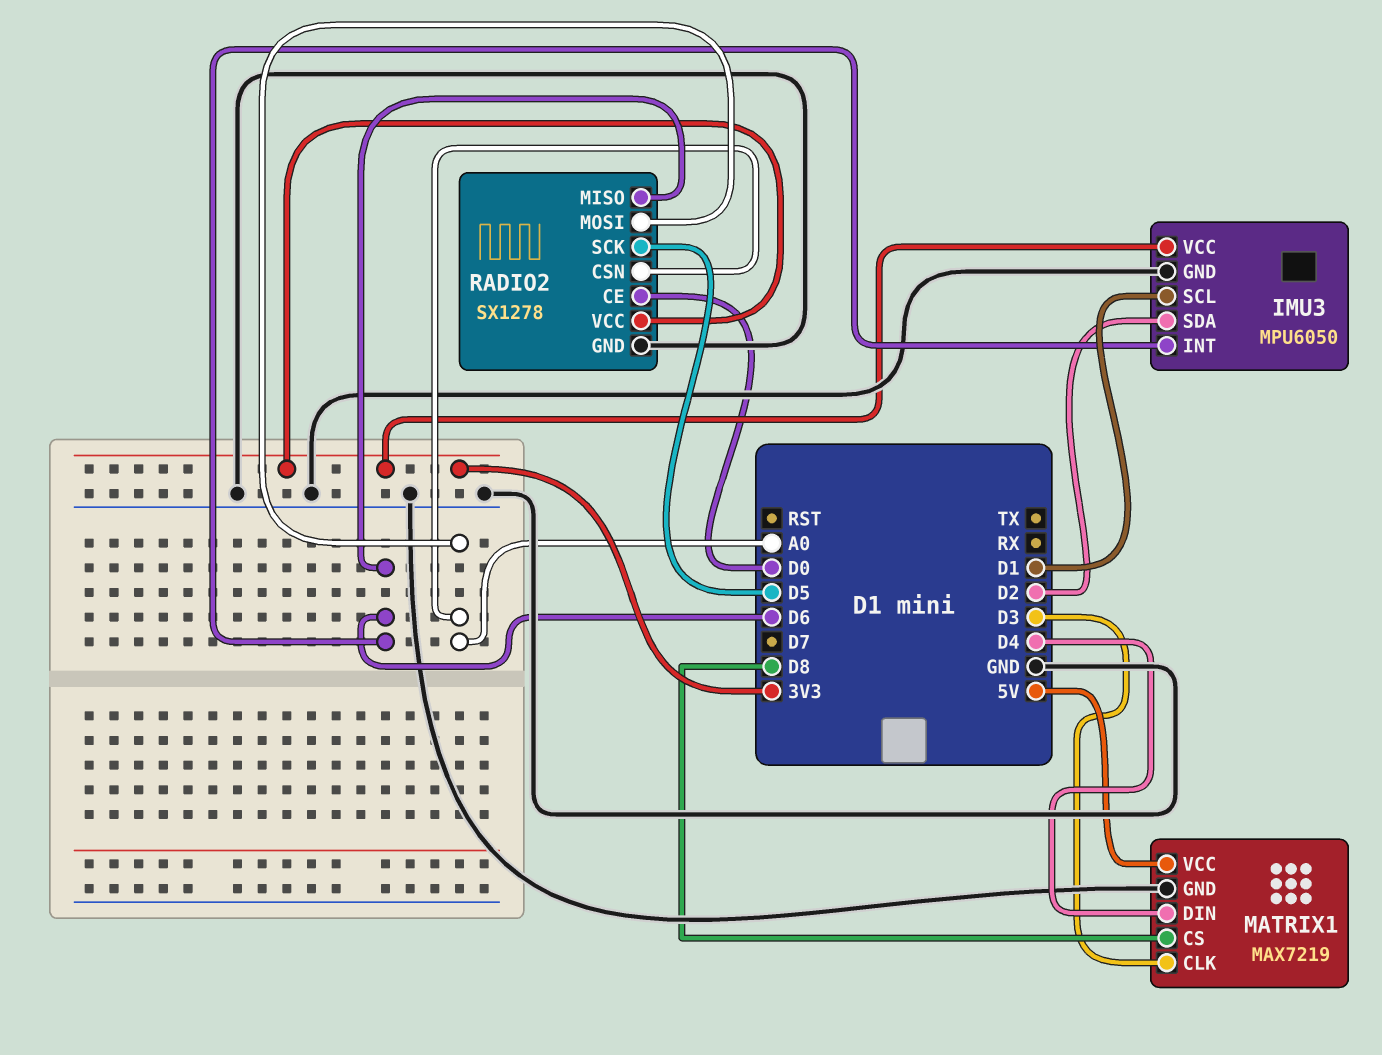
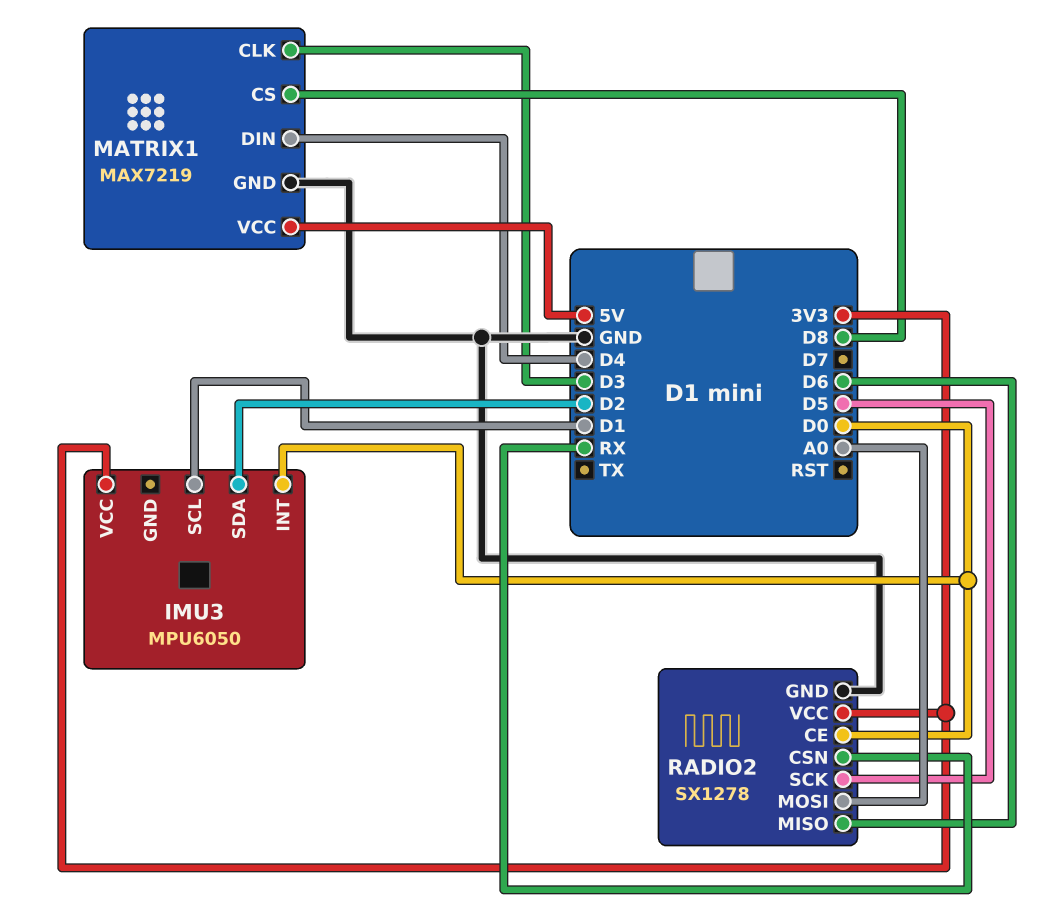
IMU3 pin GND: GND -> none
IMU3 pin INT: D6 -> D0
RADIO2 pin CSN: A0 -> RX

